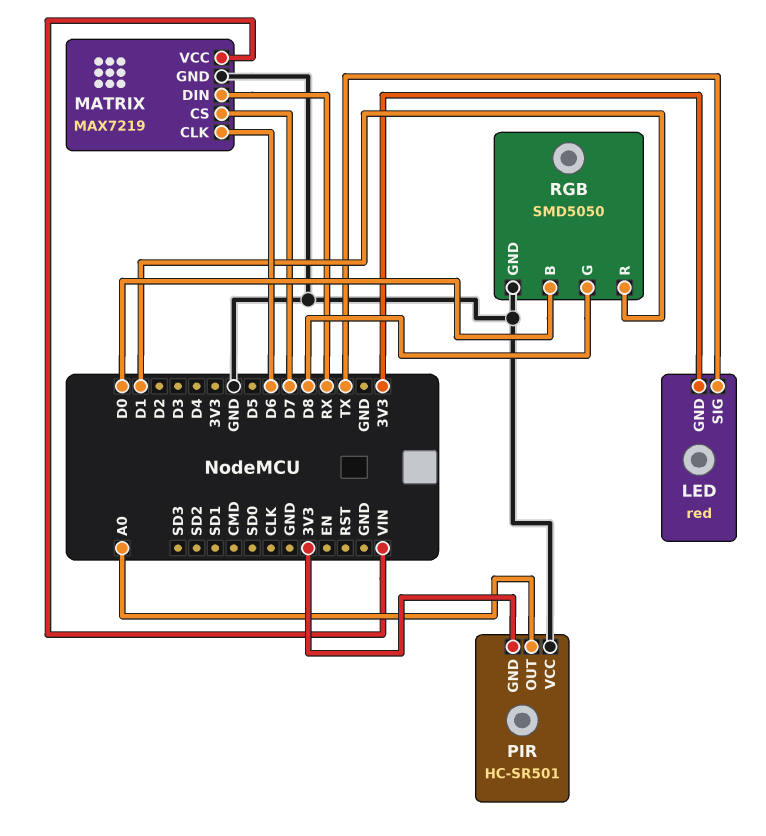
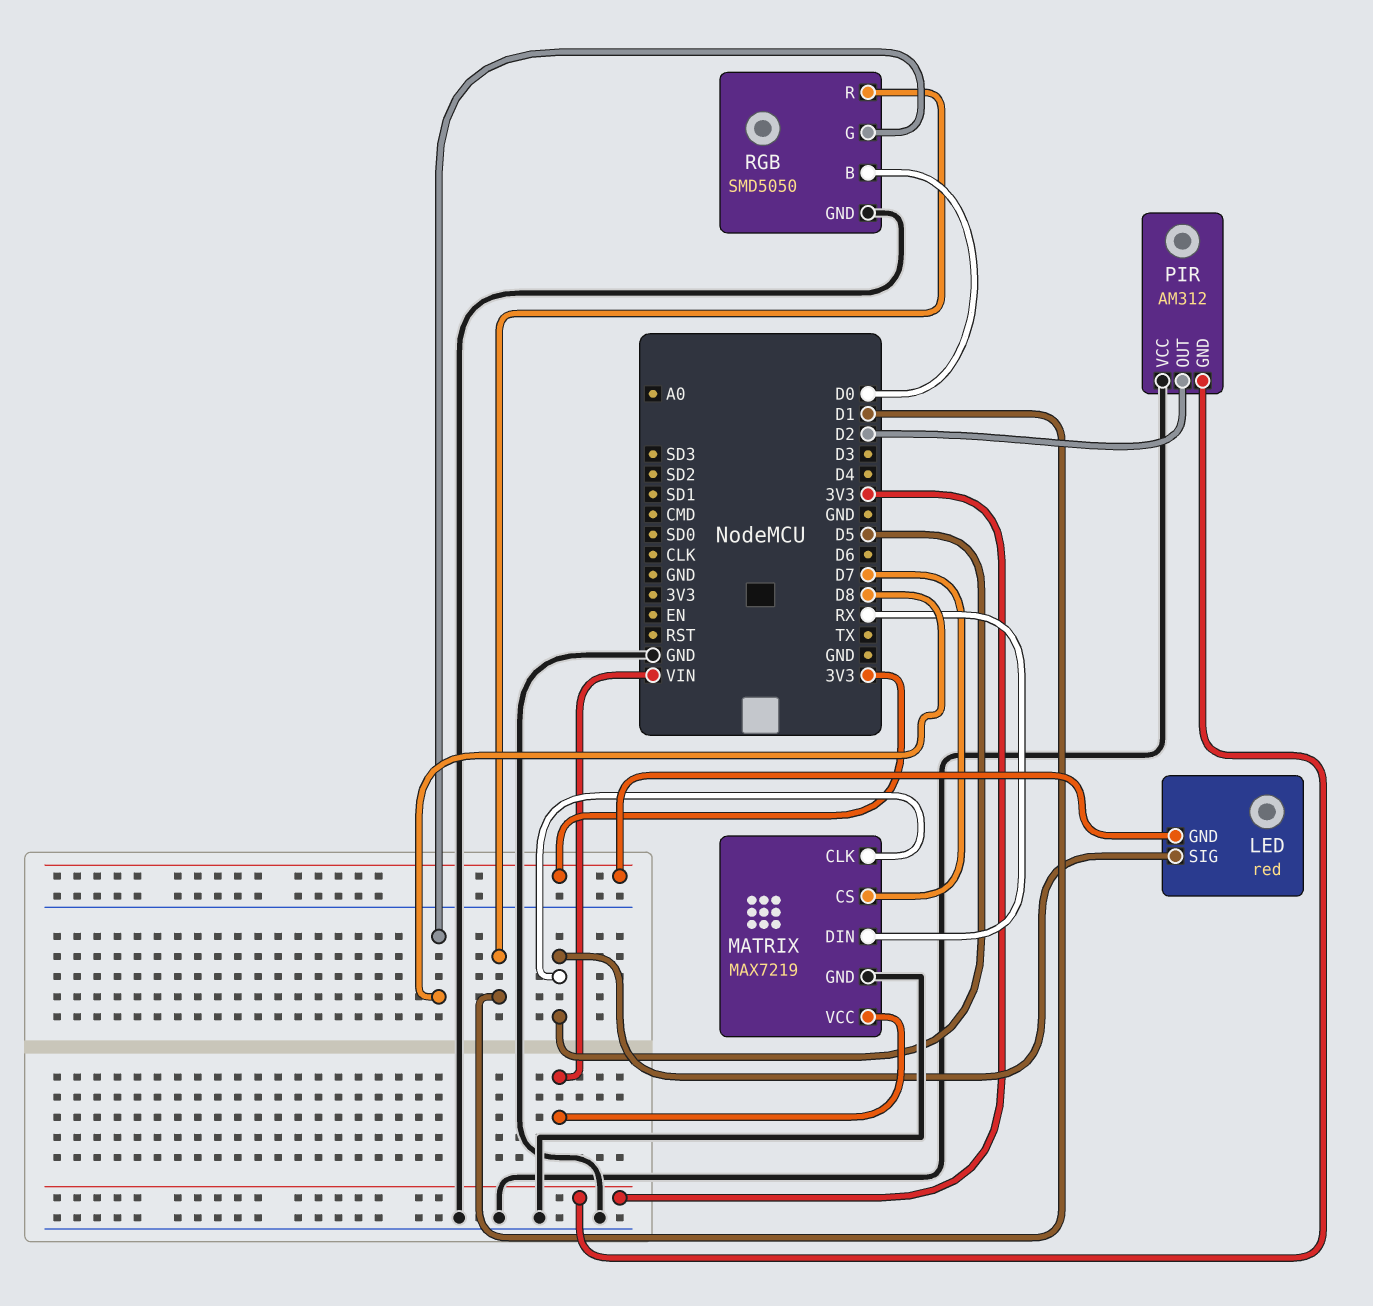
LED pin SIG: TX -> D5
MATRIX pin CLK: D6 -> D5
PIR: HC-SR501 -> AM312
PIR pin OUT: A0 -> D2

